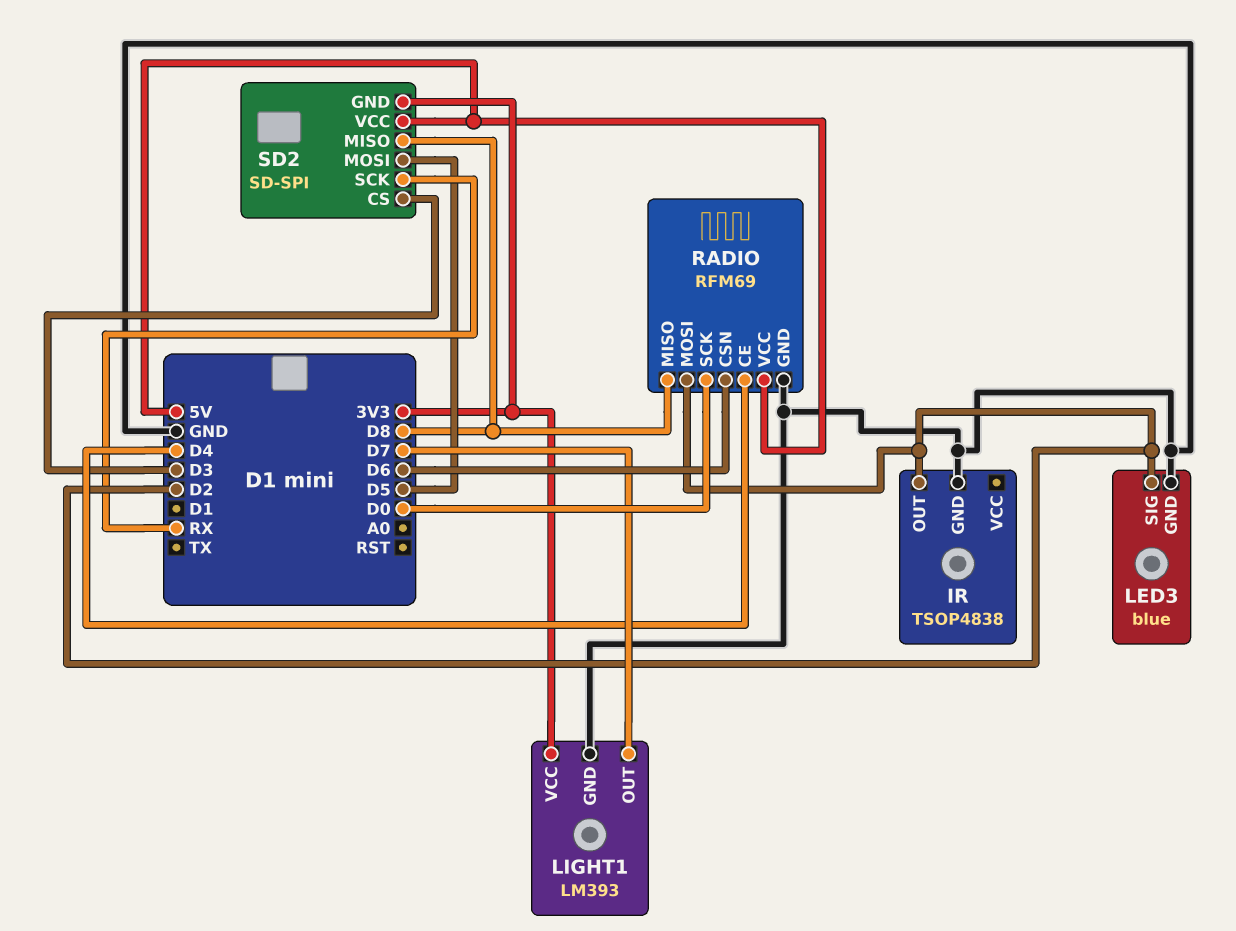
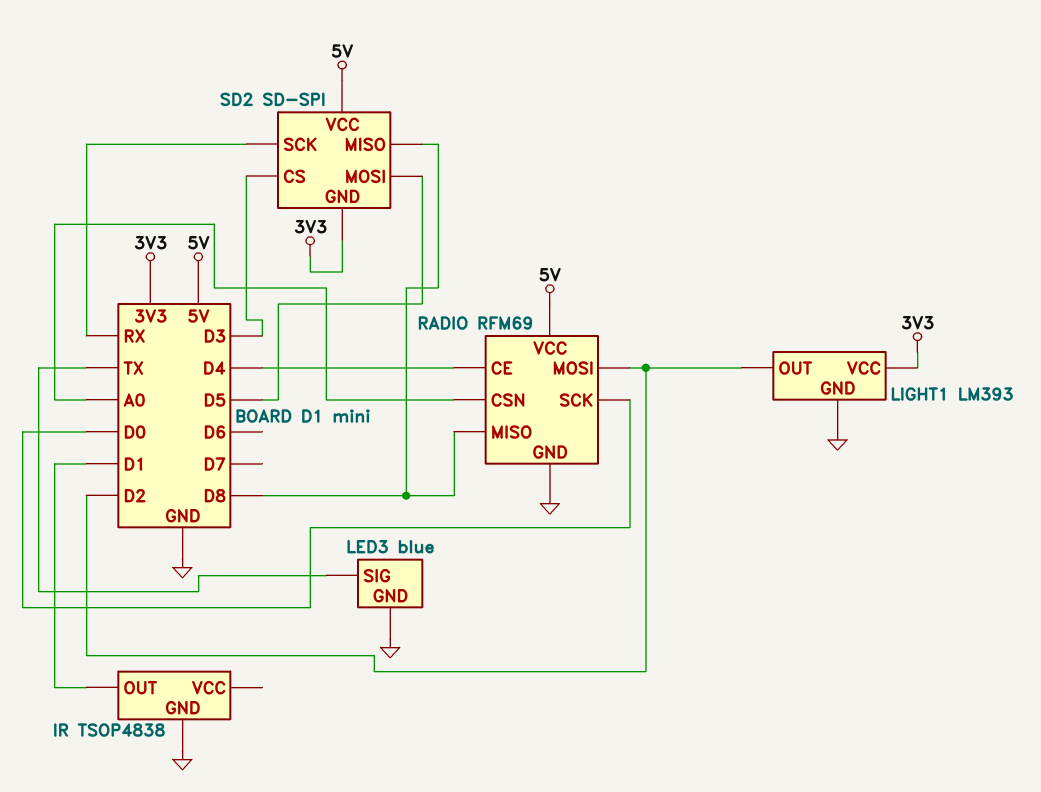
IR pin OUT: D2 -> D1
LED3 pin SIG: D2 -> TX
LIGHT1 pin OUT: D7 -> D2
RADIO pin CSN: D6 -> A0

